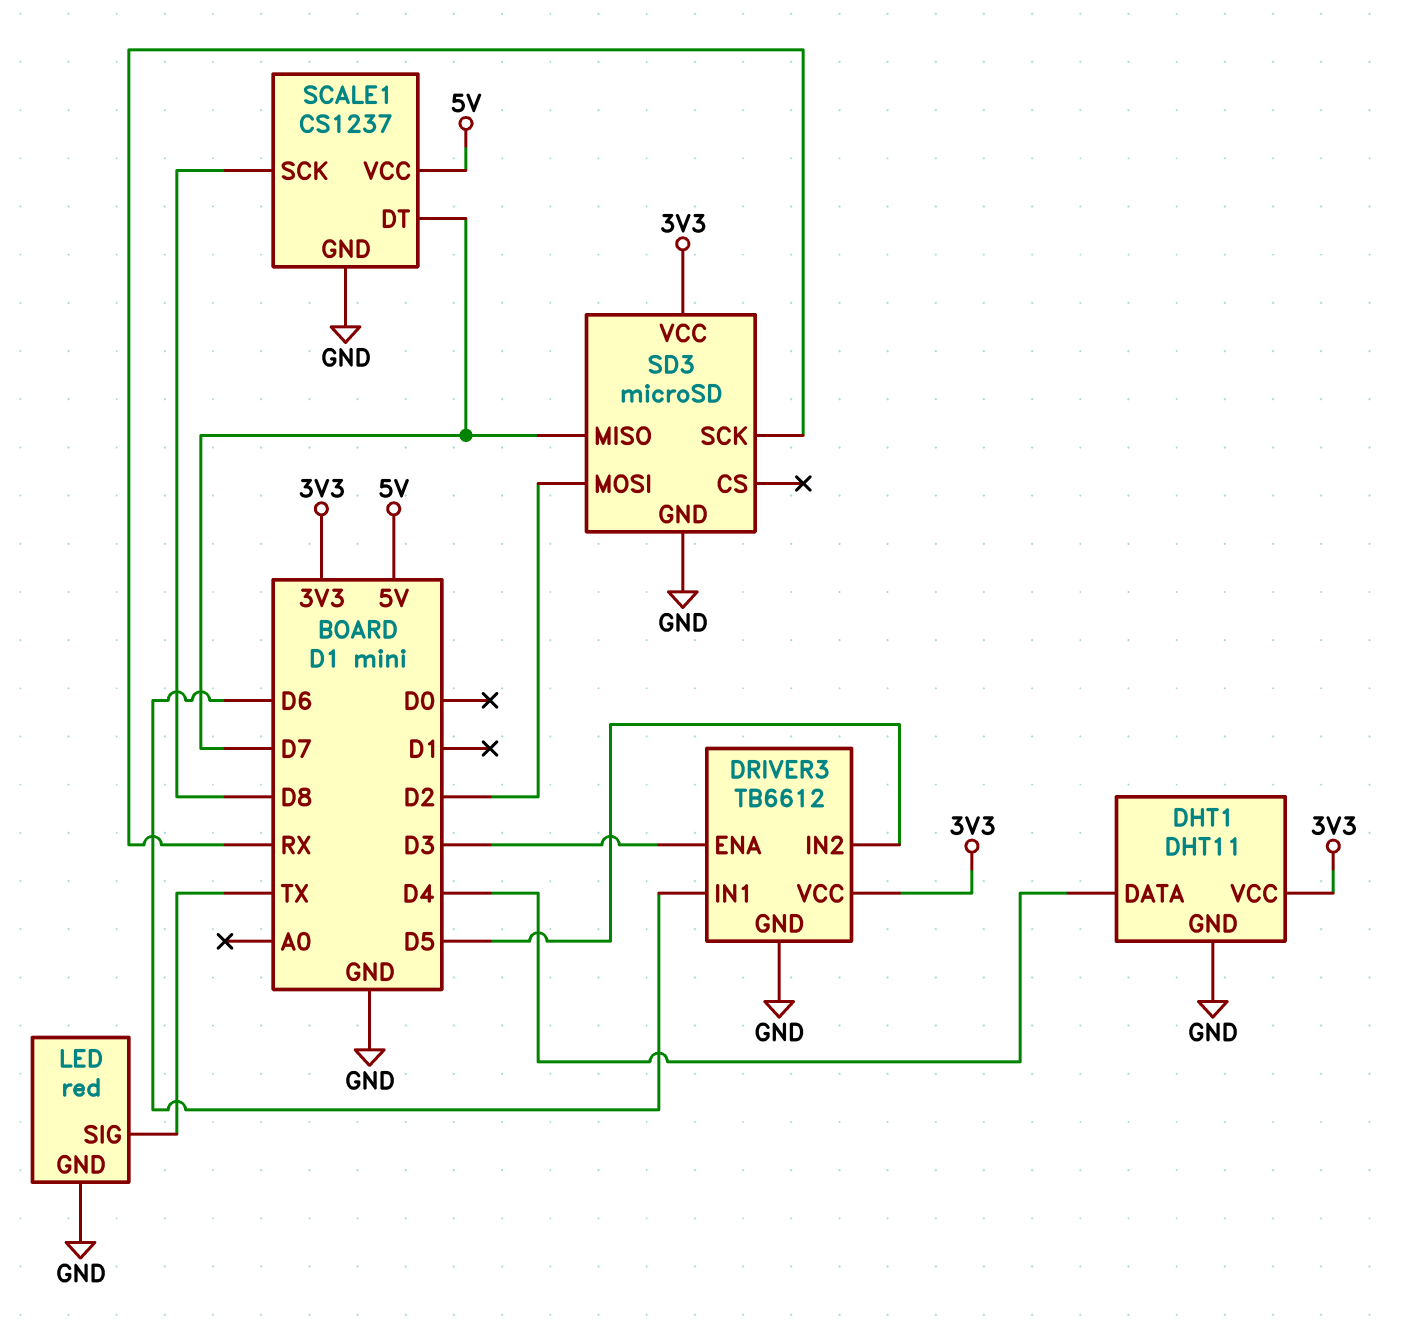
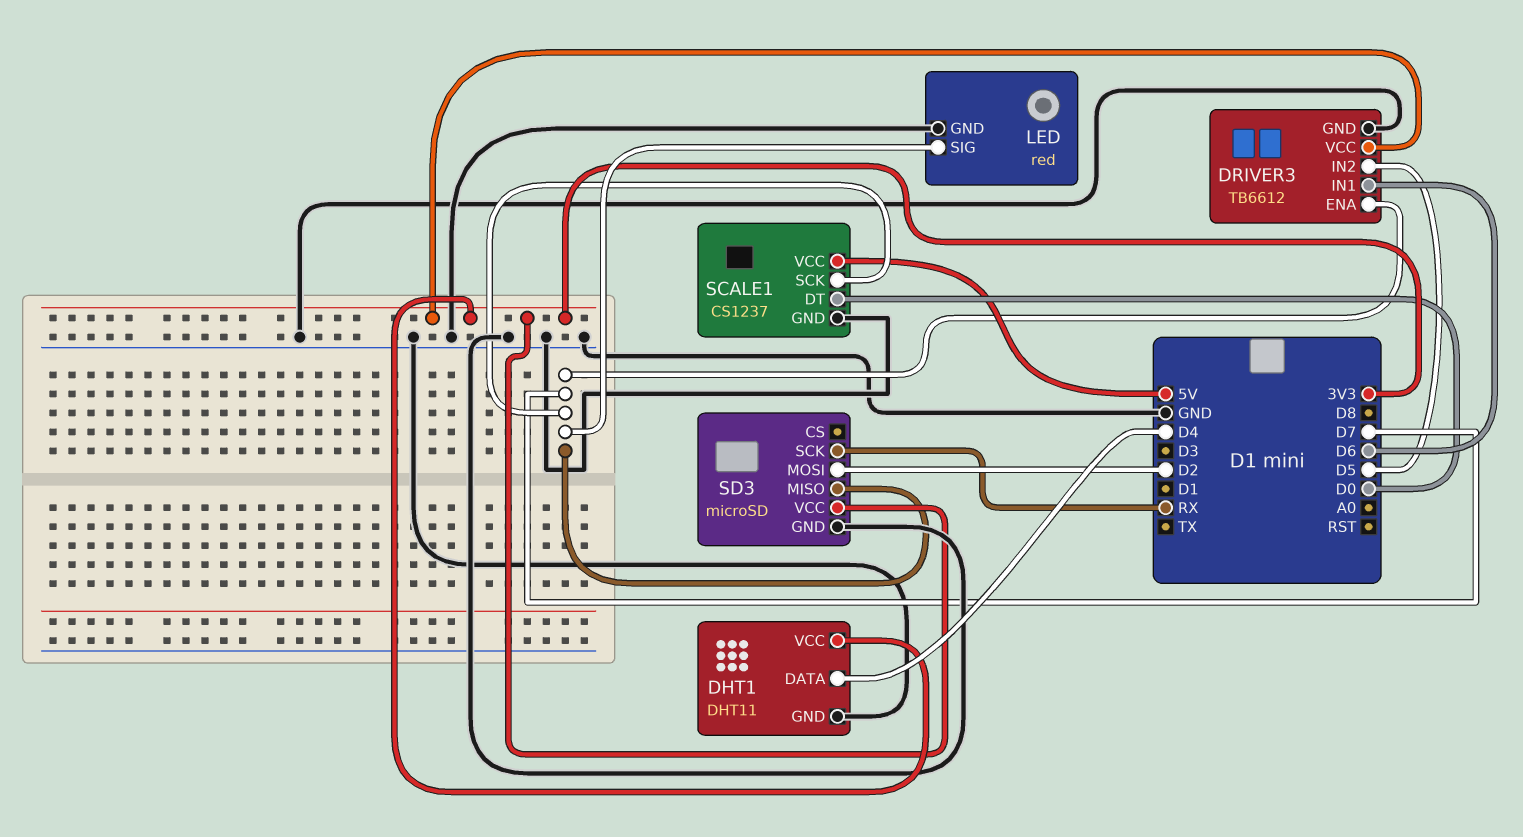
DRIVER3 pin ENA: D3 -> D7
LED pin SIG: TX -> D7
SCALE1 pin DT: D7 -> D0
SCALE1 pin SCK: D8 -> D7

